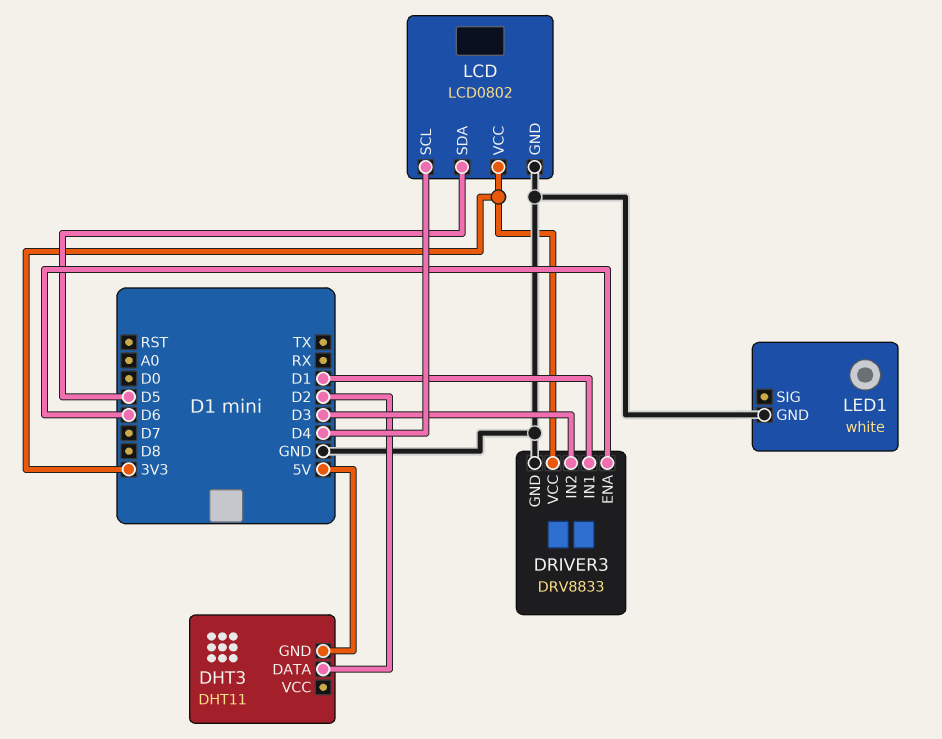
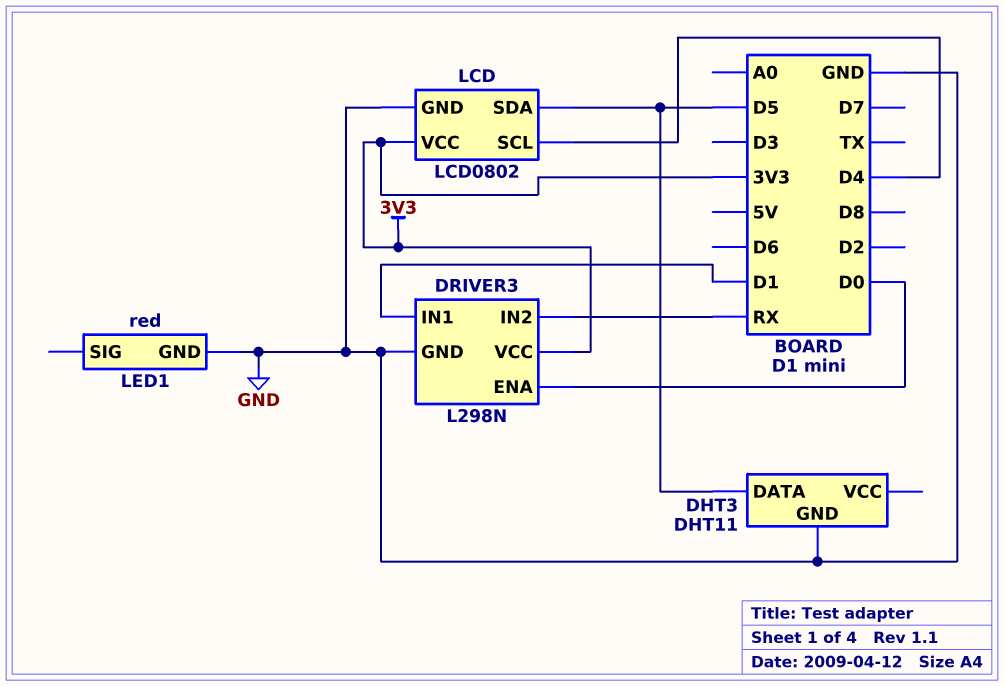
DHT3 pin DATA: D2 -> D5
DHT3 pin GND: 5V -> GND
DRIVER3: DRV8833 -> L298N
DRIVER3 pin ENA: D6 -> D0
DRIVER3 pin IN2: D3 -> RX
LED1: white -> red

